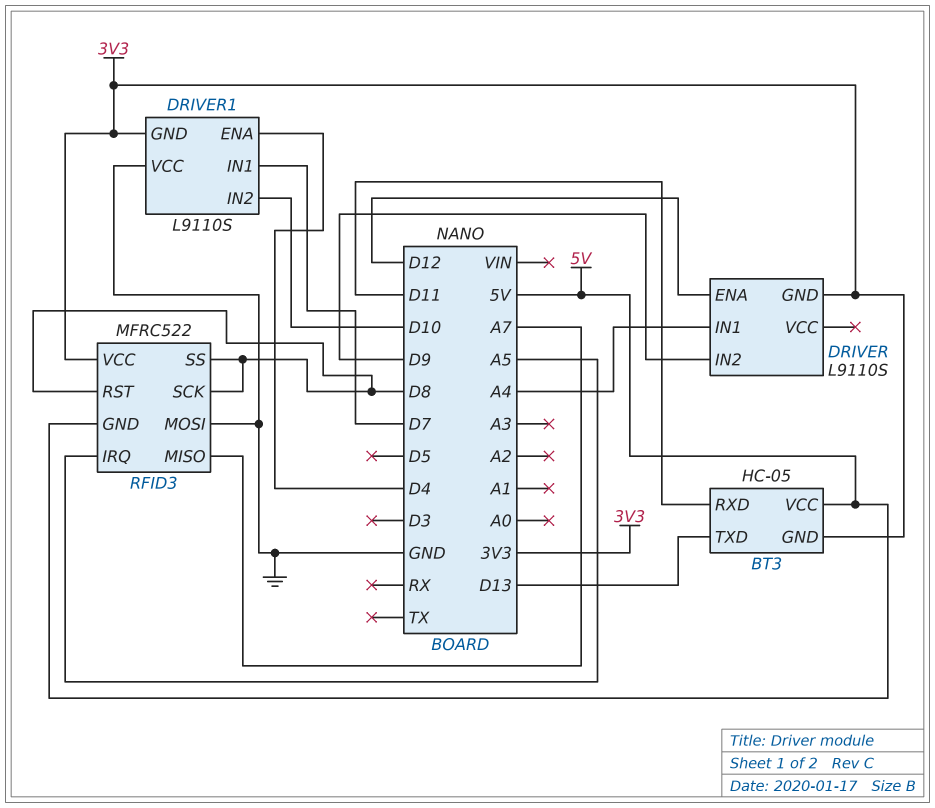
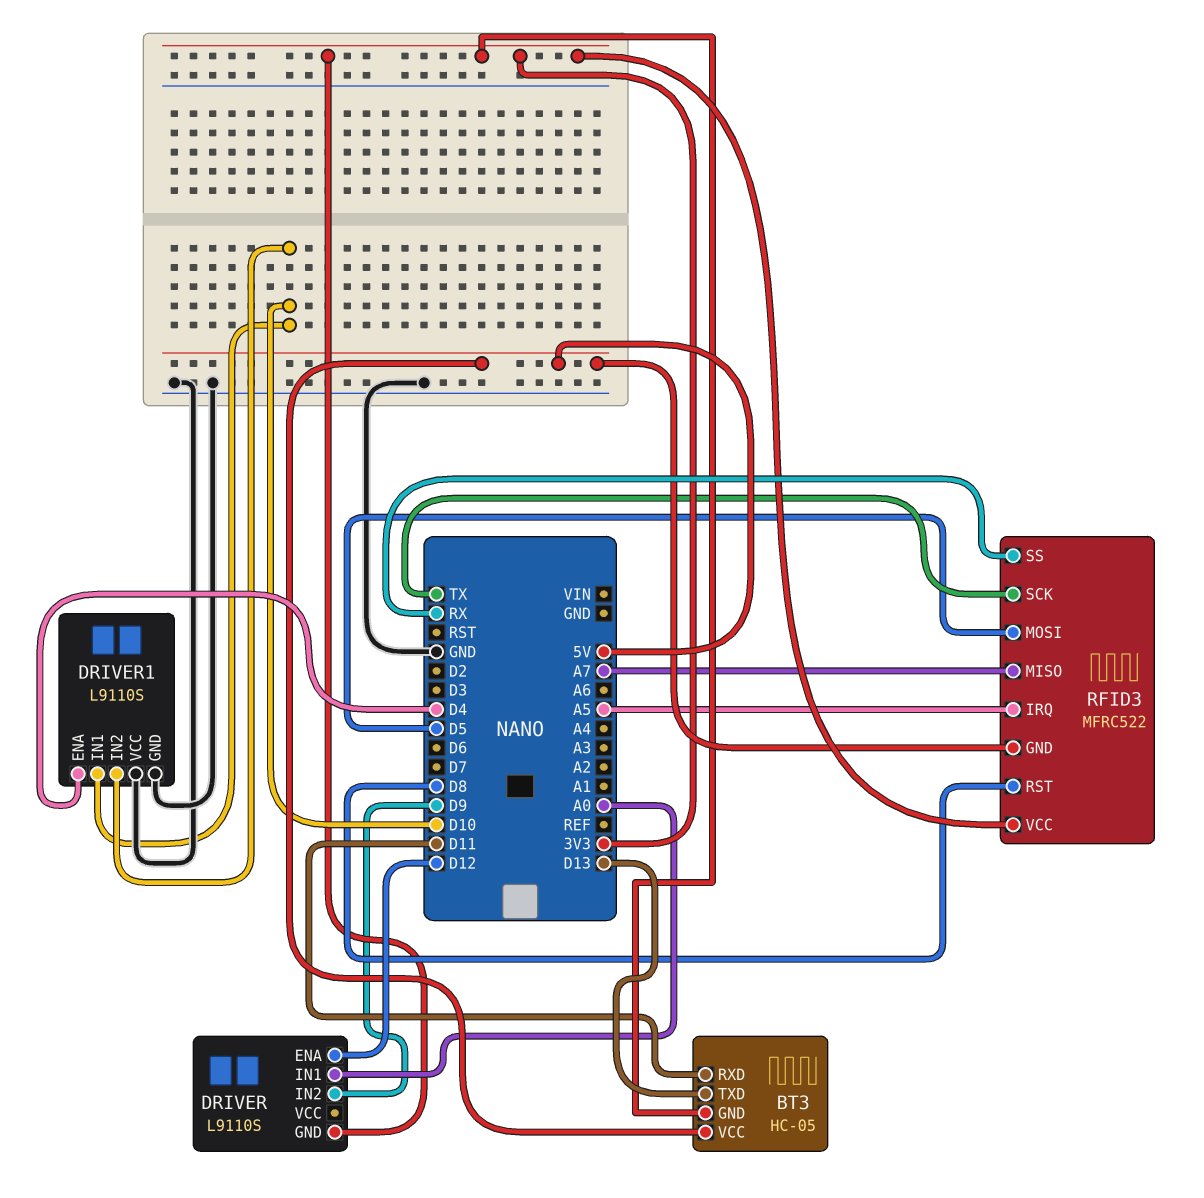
DRIVER pin IN1: A4 -> A0
DRIVER1 pin GND: 3V3 -> GND
DRIVER1 pin IN1: D7 -> D10
RFID3 pin MOSI: GND -> D5
RFID3 pin SCK: D8 -> TX
RFID3 pin SS: D8 -> RX

